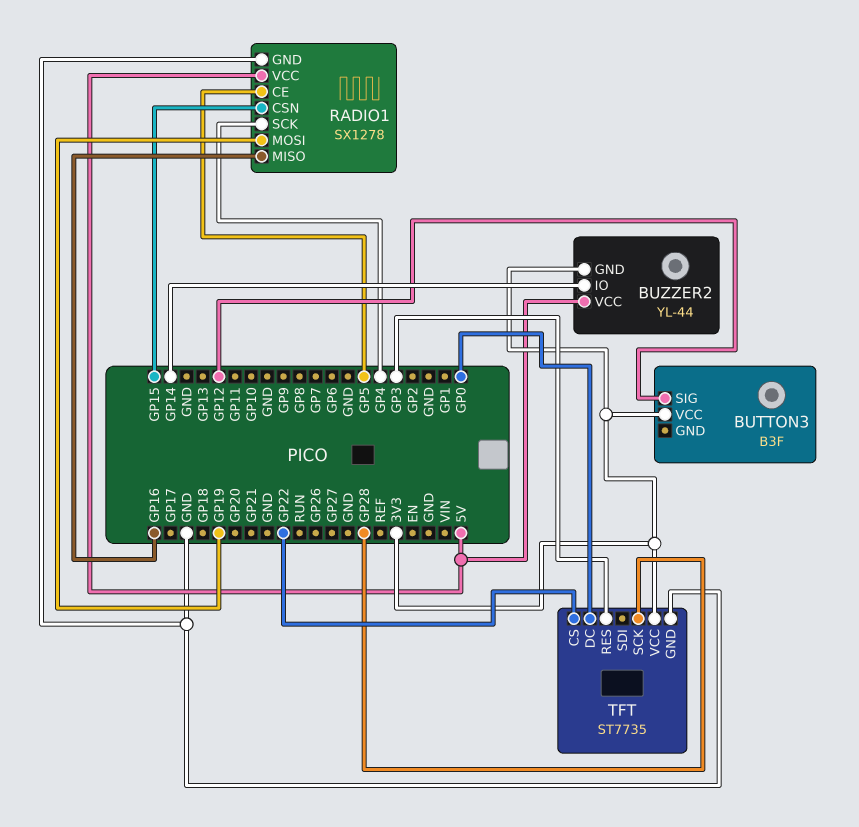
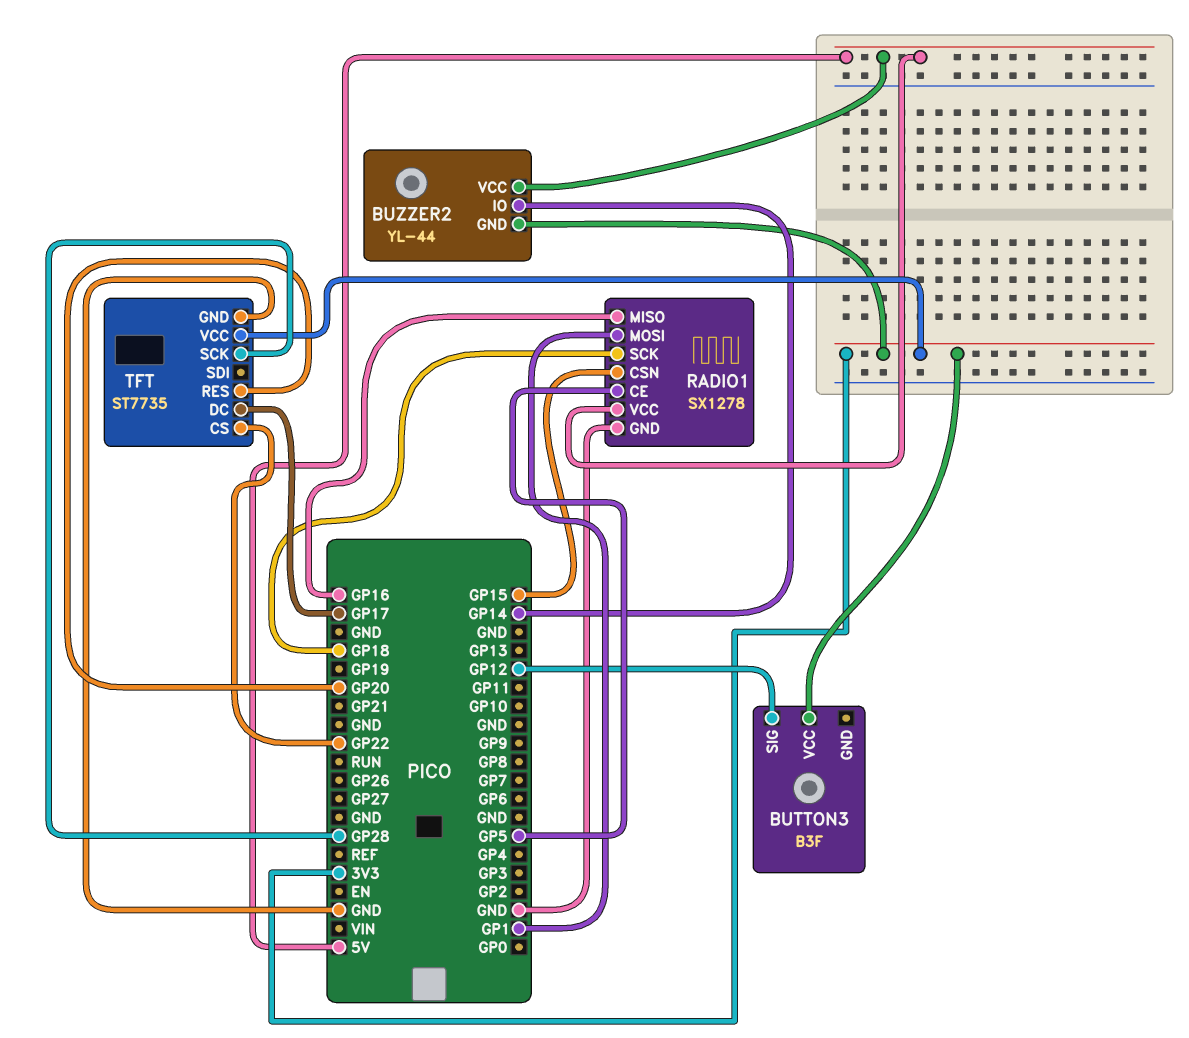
RADIO1 pin MOSI: GP19 -> GP1
RADIO1 pin SCK: GP4 -> GP18
TFT pin DC: GP0 -> GP17
TFT pin RES: GP3 -> GP20

